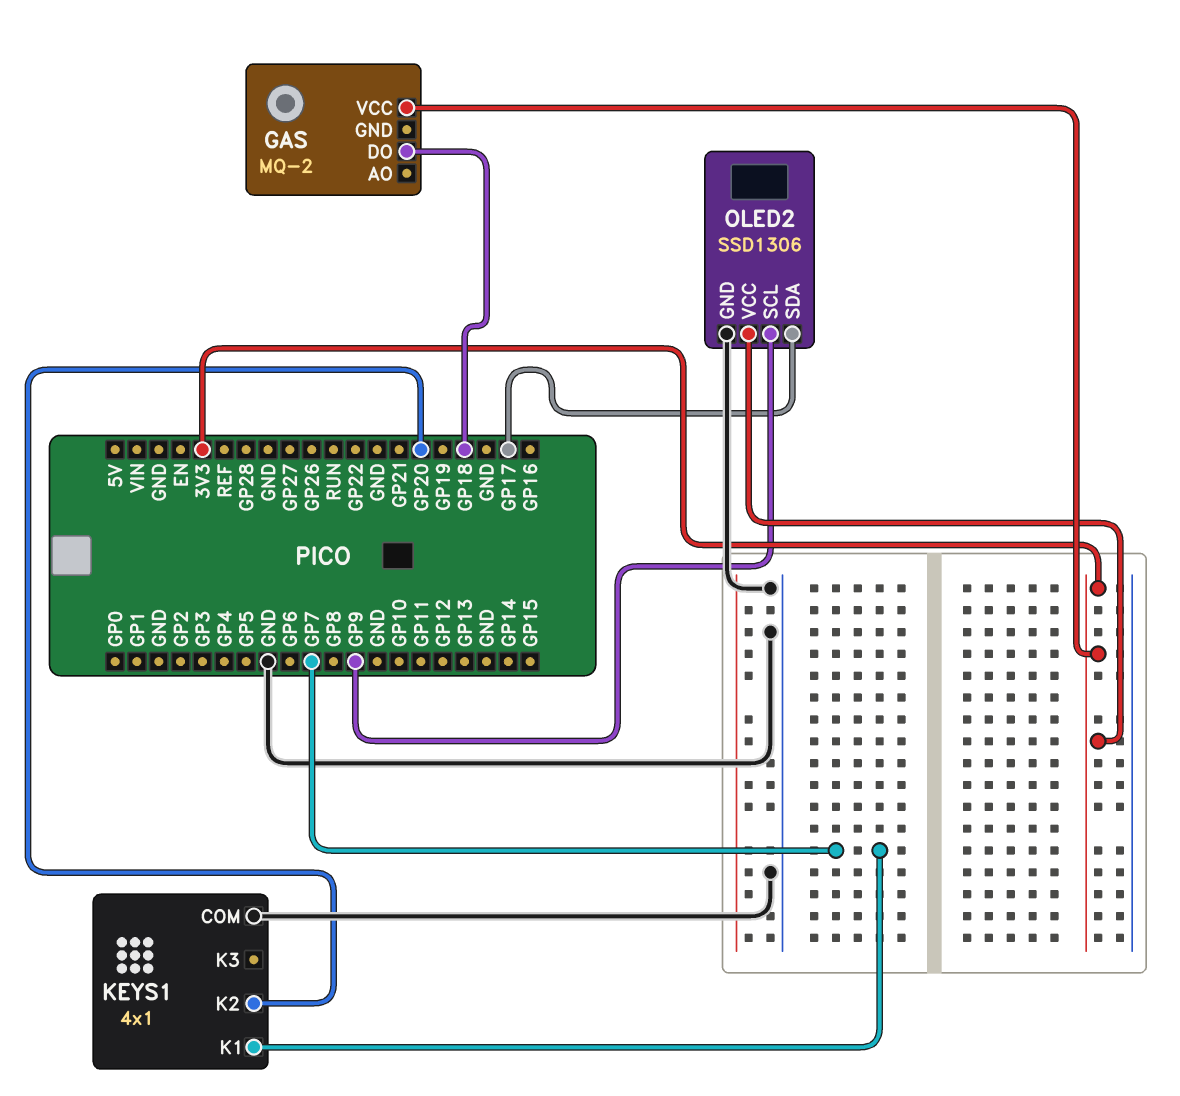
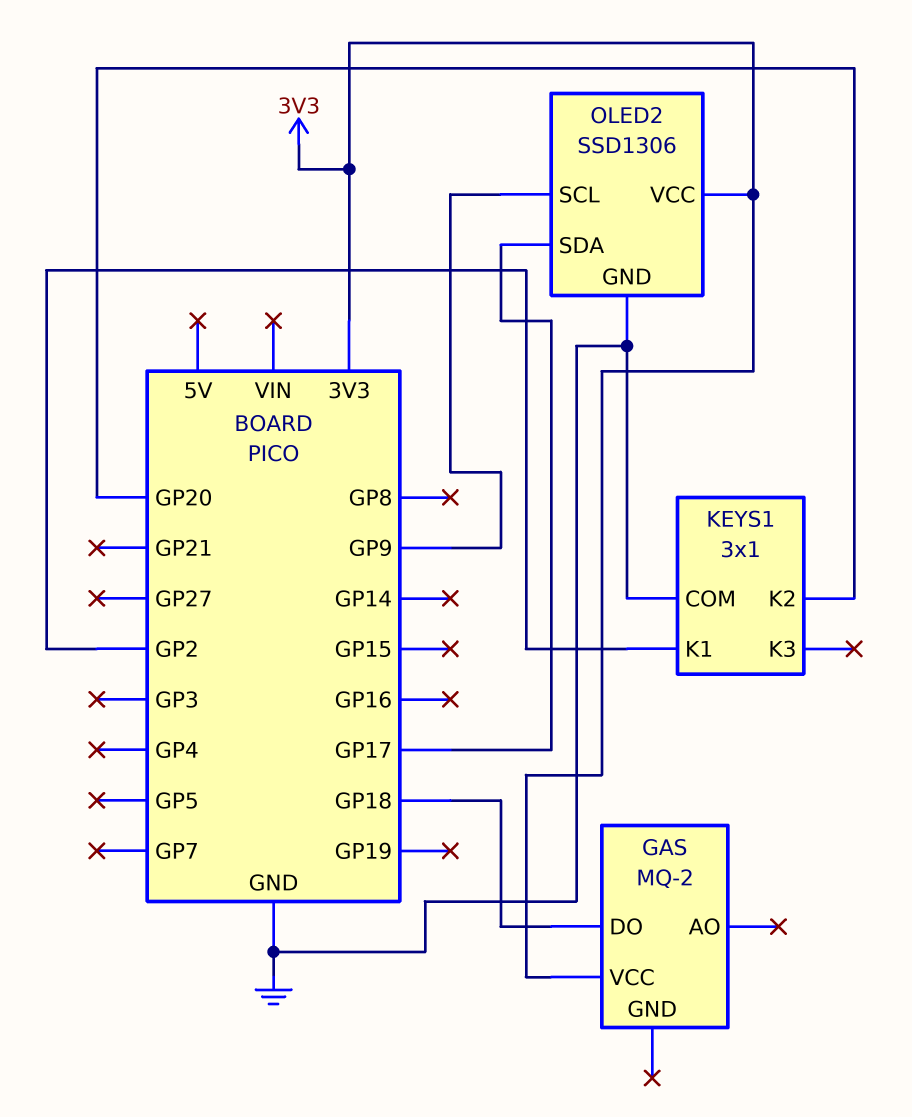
KEYS1: 4x1 -> 3x1
KEYS1 pin K1: GP7 -> GP2

